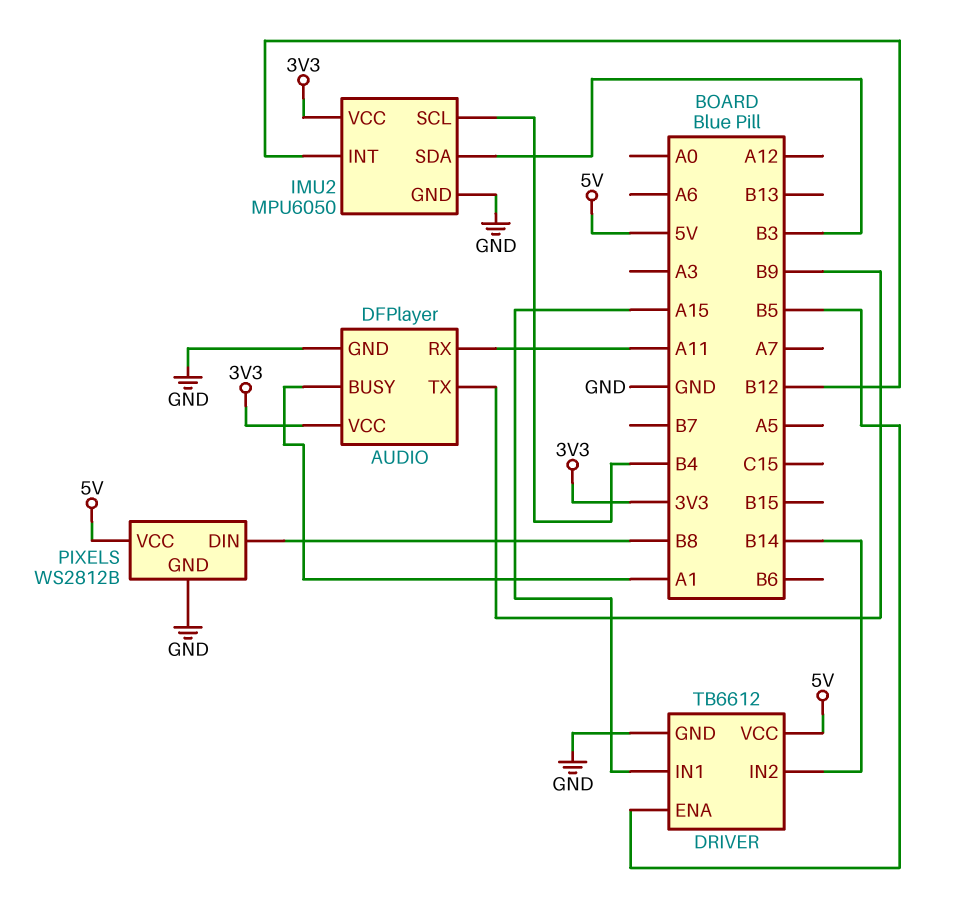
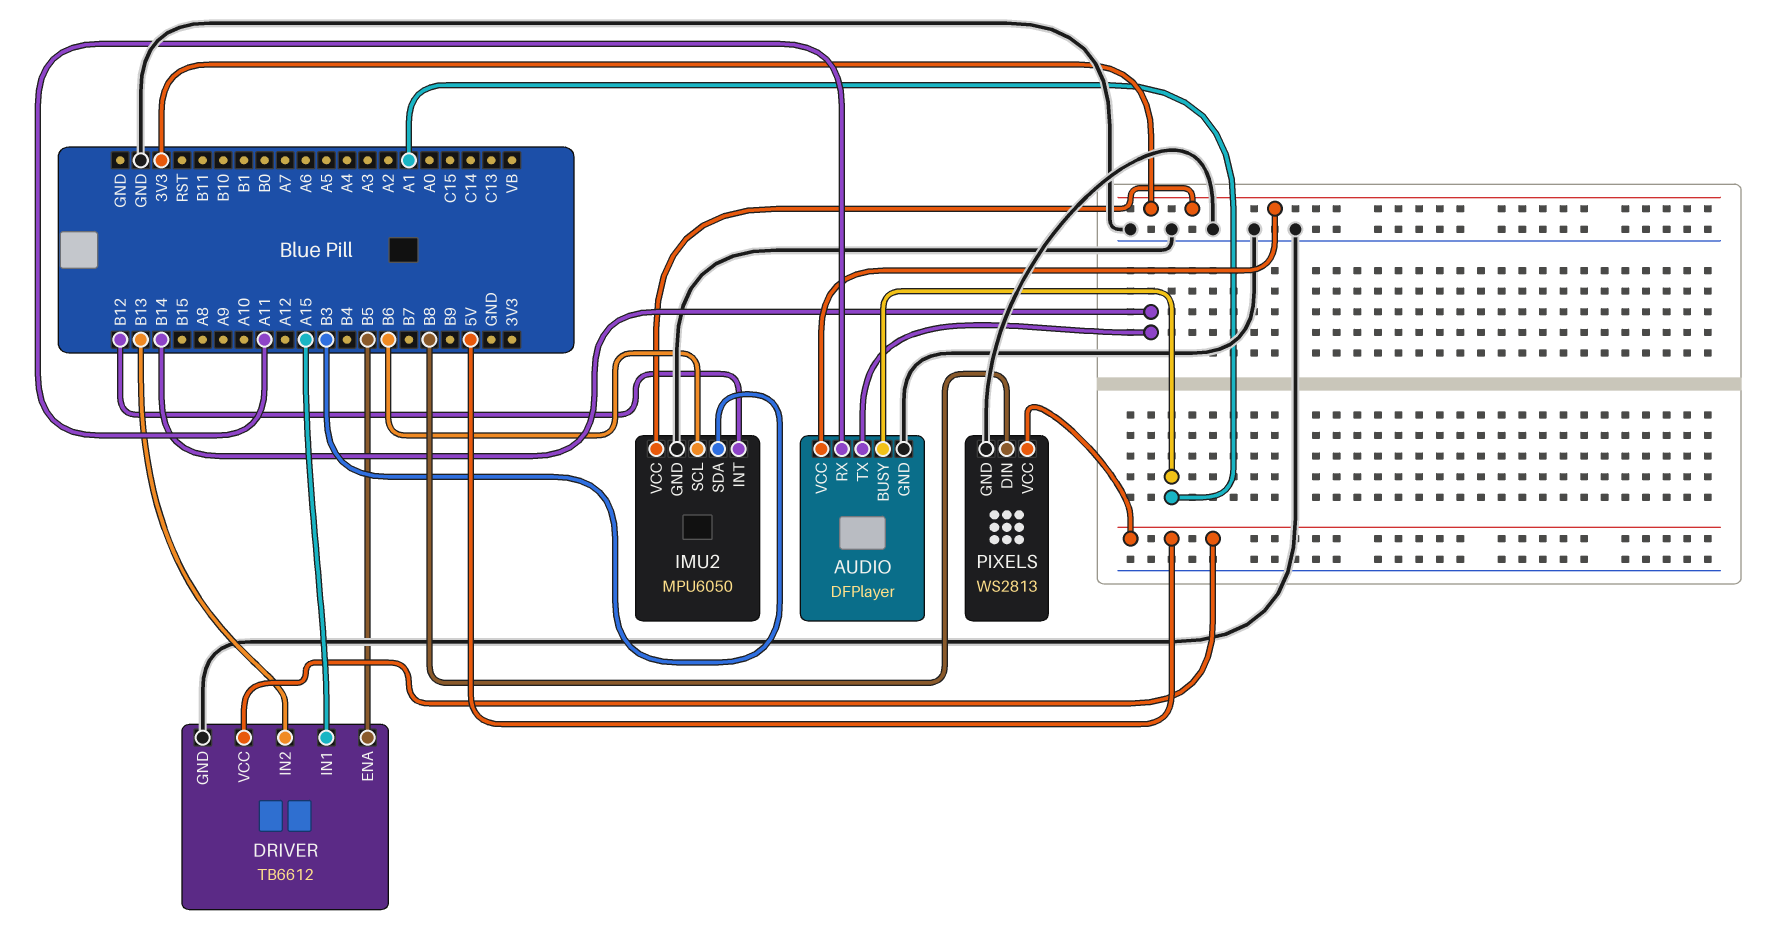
AUDIO pin TX: B9 -> B14
DRIVER pin IN2: B14 -> B13
IMU2 pin SCL: B4 -> B6
PIXELS: WS2812B -> WS2813

